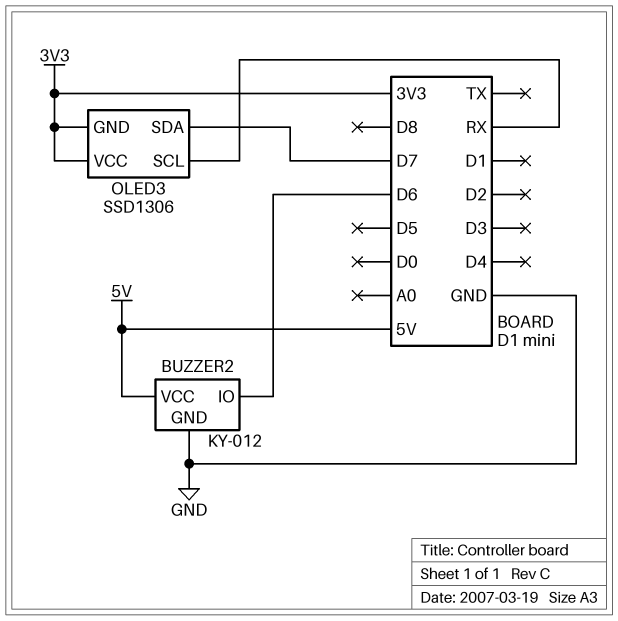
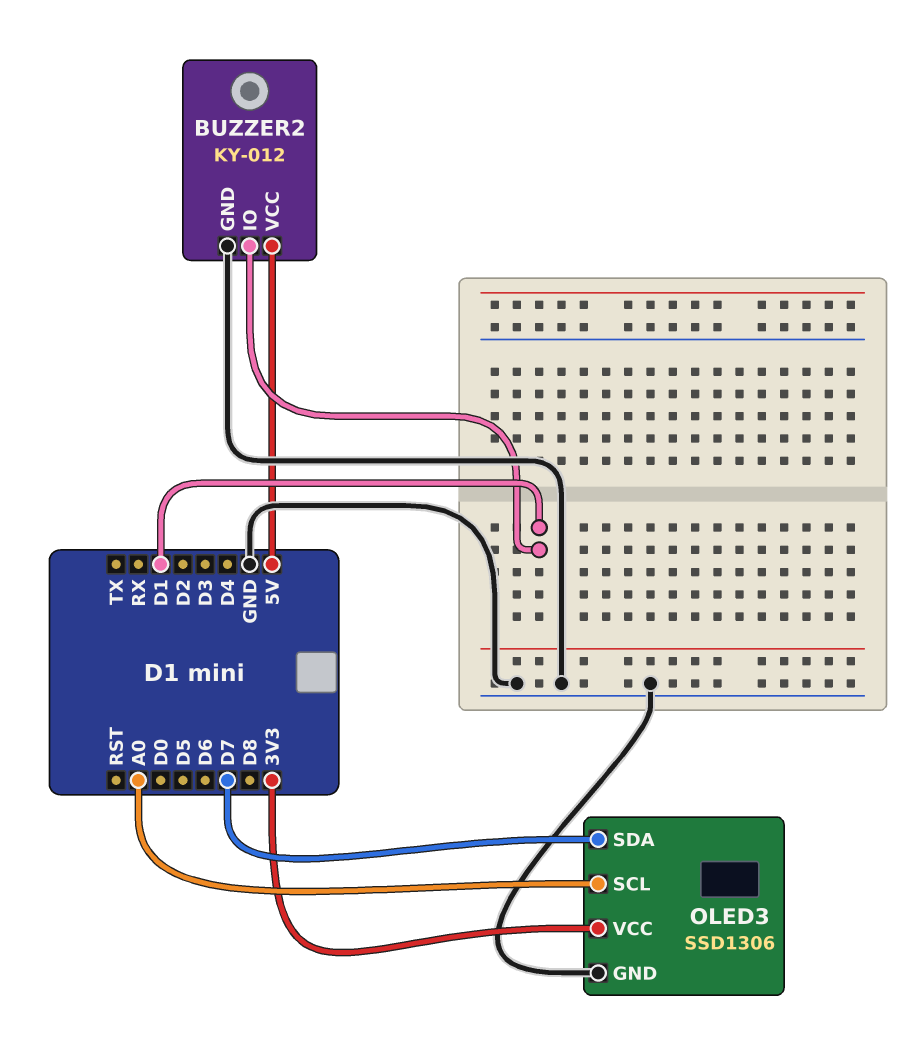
BUZZER2 pin IO: D6 -> D1
OLED3 pin GND: 3V3 -> GND
OLED3 pin SCL: RX -> A0

